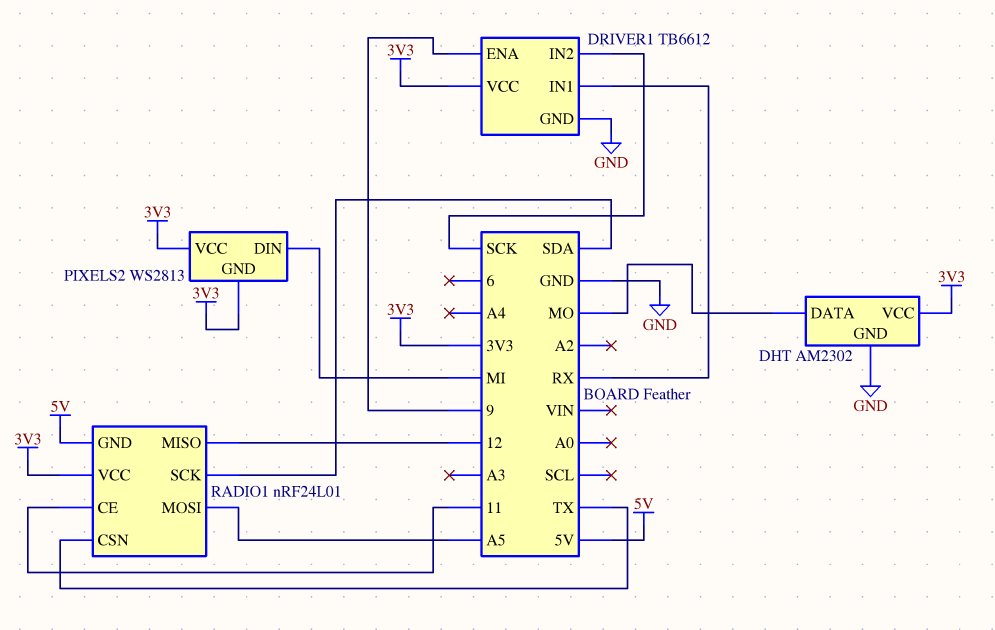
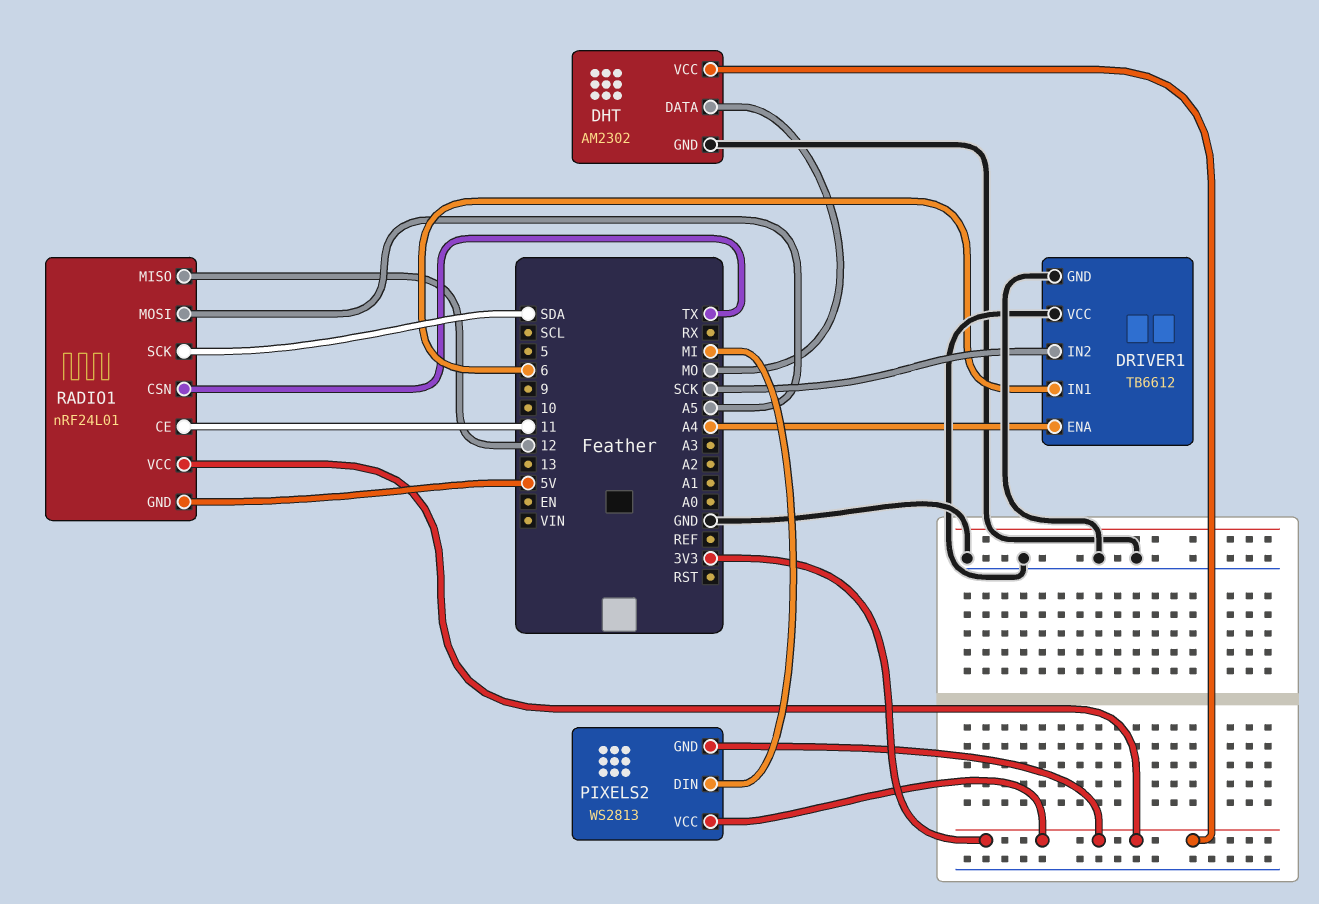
DRIVER1 pin ENA: 9 -> A4
DRIVER1 pin IN1: RX -> 6
DRIVER1 pin VCC: 3V3 -> GND

